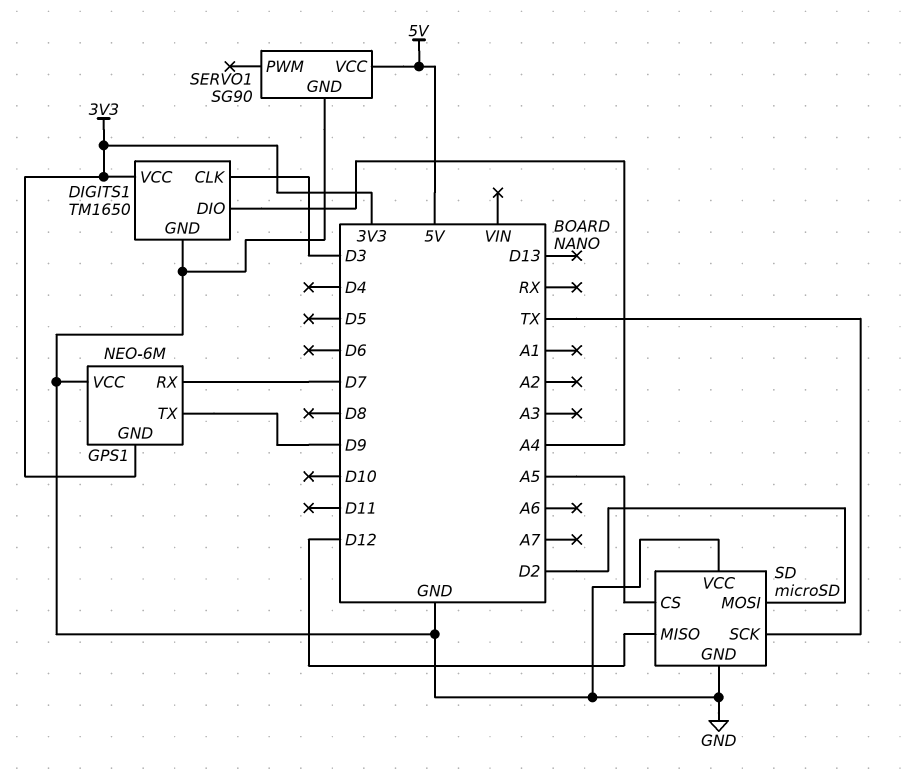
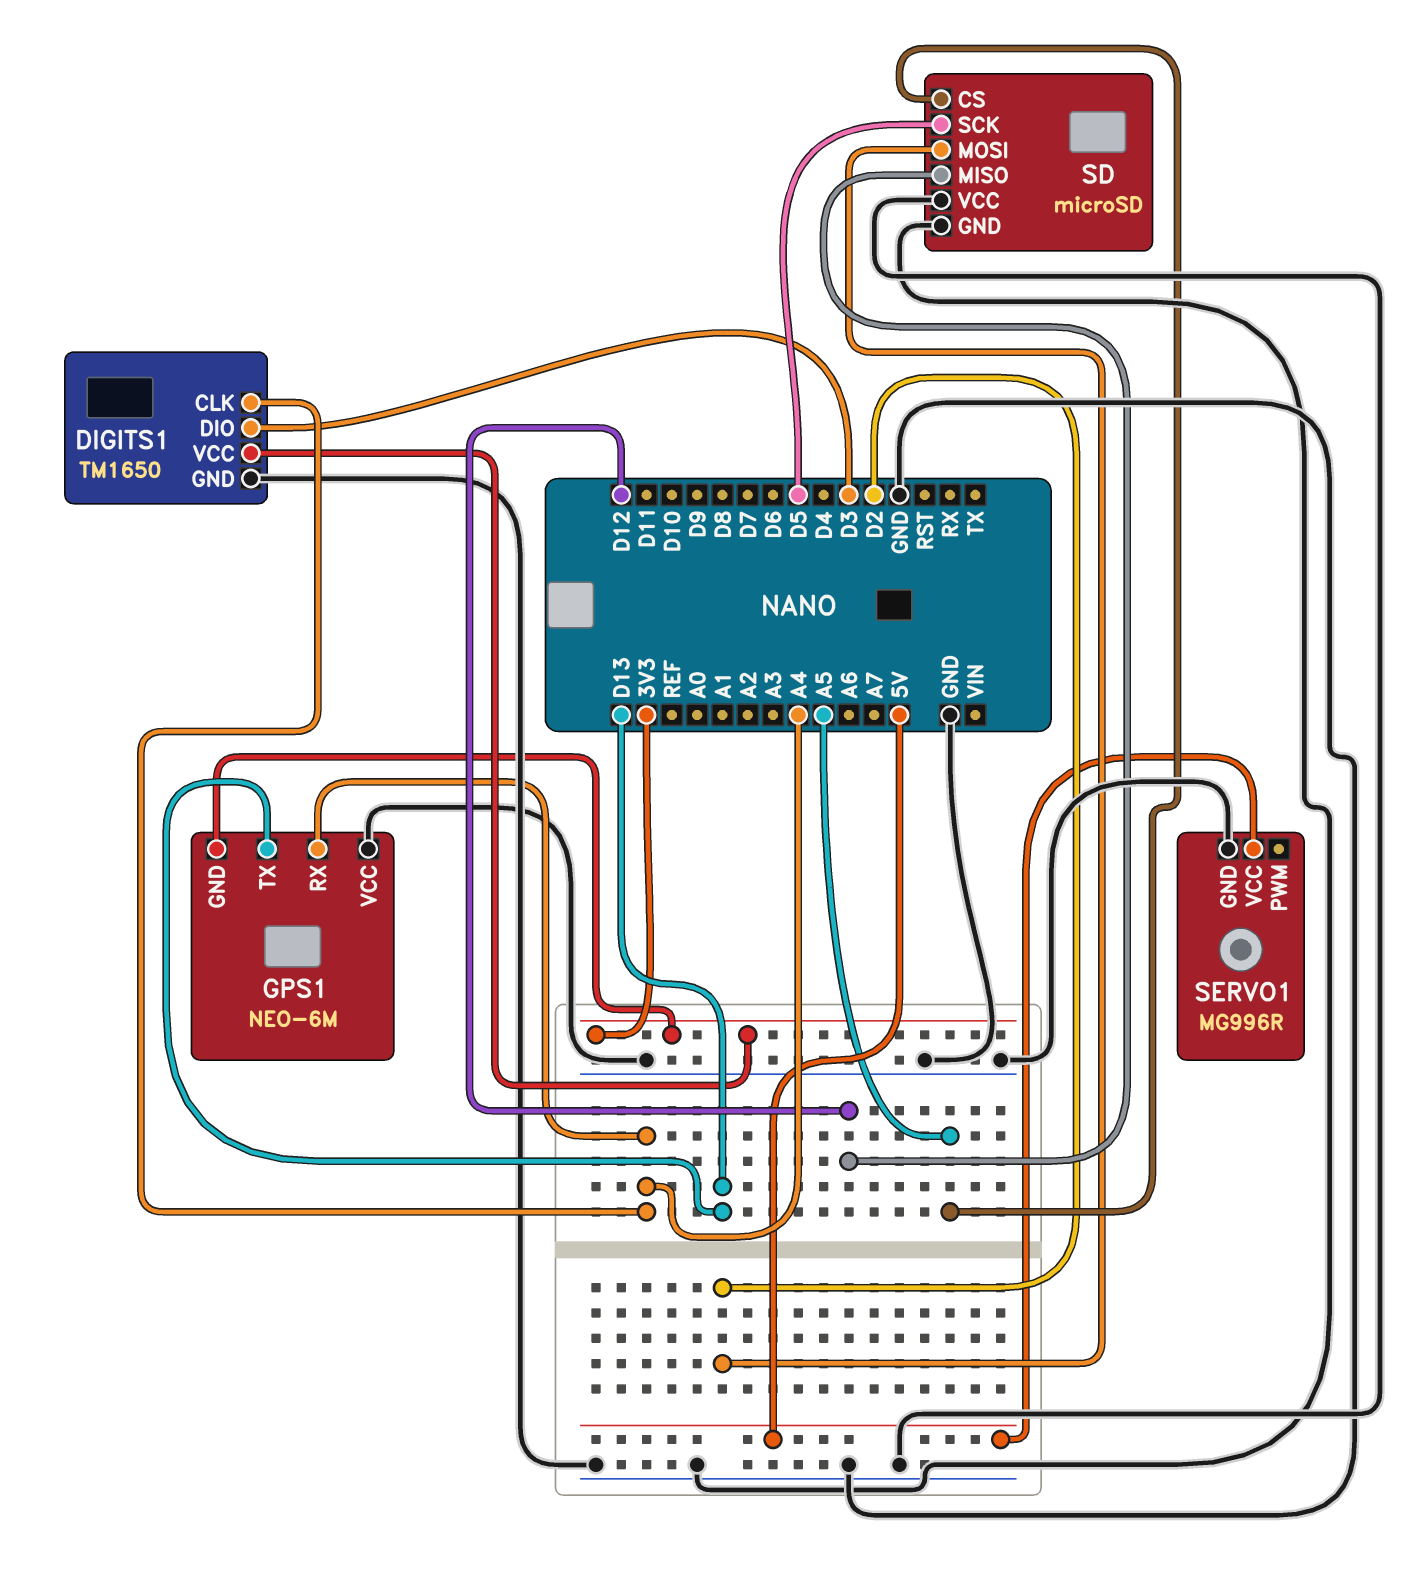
DIGITS1 pin CLK: D3 -> A4
DIGITS1 pin DIO: A4 -> D3
GPS1 pin RX: D7 -> A4
GPS1 pin TX: D9 -> D13
SD pin SCK: TX -> D5
SERVO1: SG90 -> MG996R

